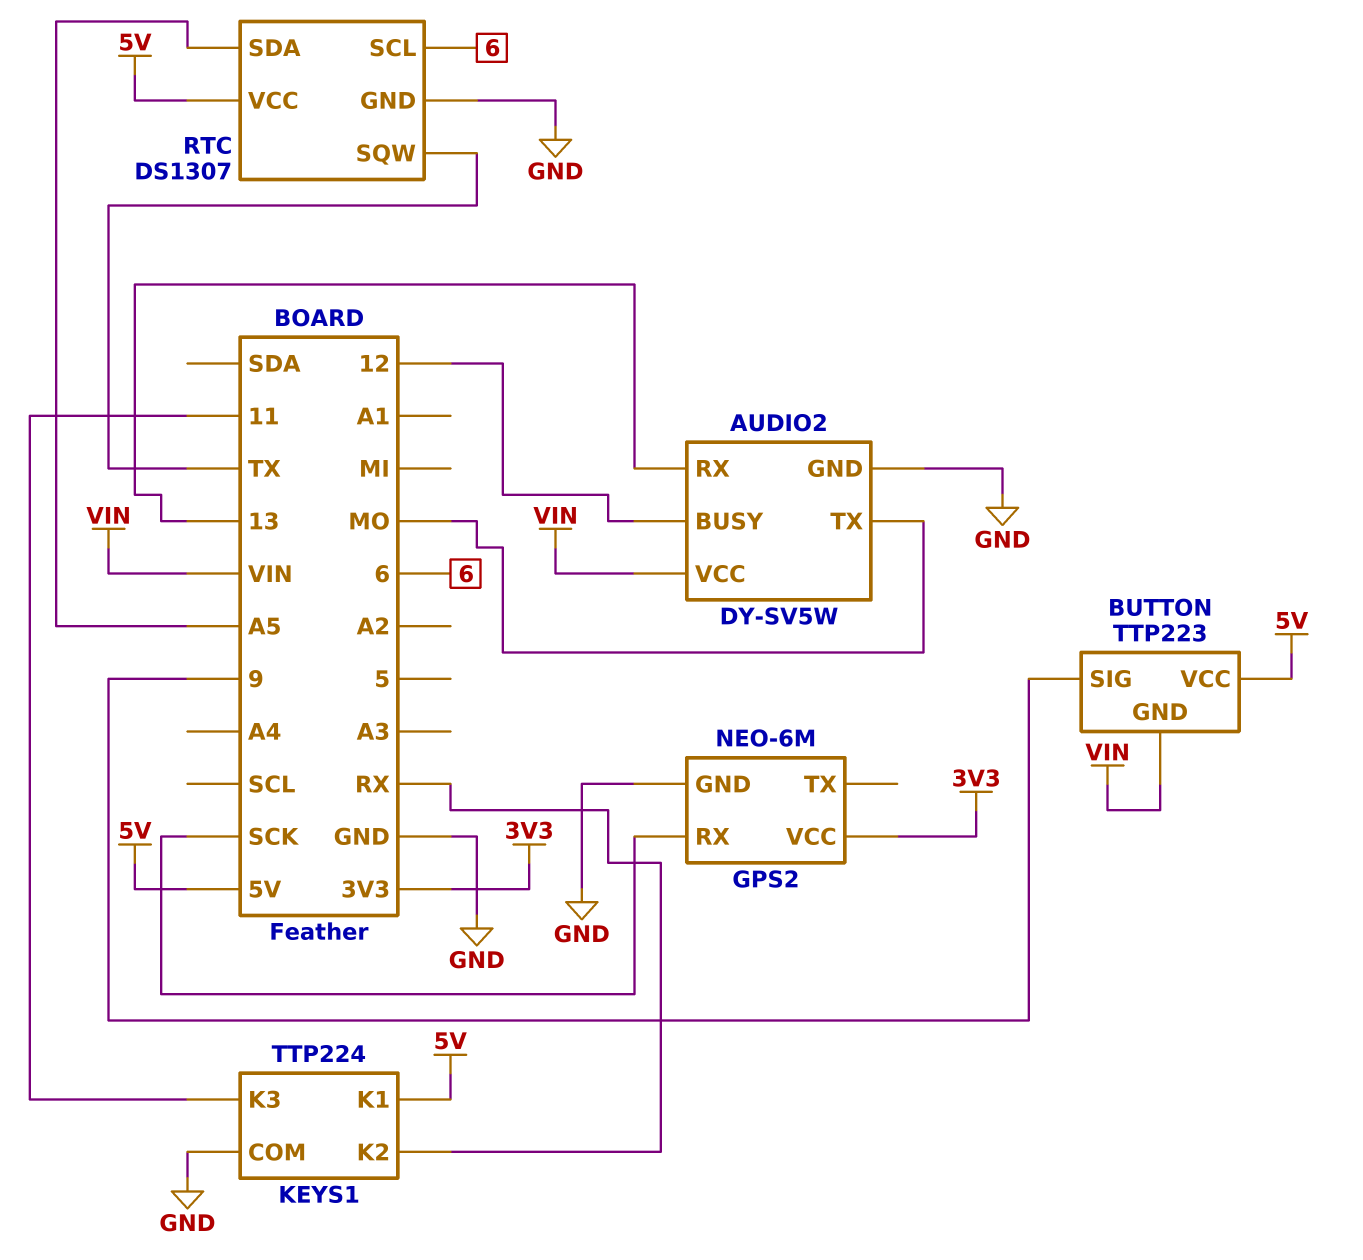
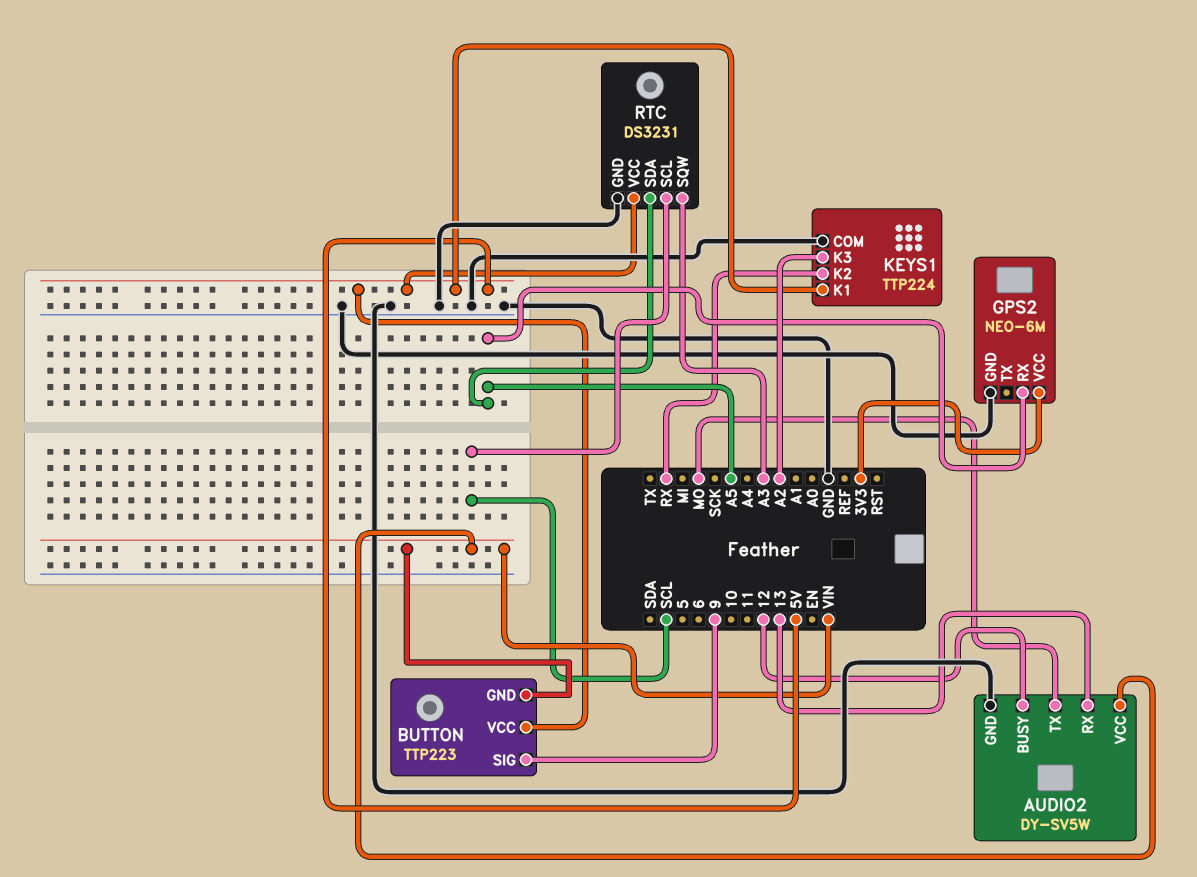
GPS2 pin RX: SCK -> A5
KEYS1 pin K3: 11 -> A2
RTC: DS1307 -> DS3231
RTC pin SCL: 6 -> SCL
RTC pin SQW: TX -> A3

